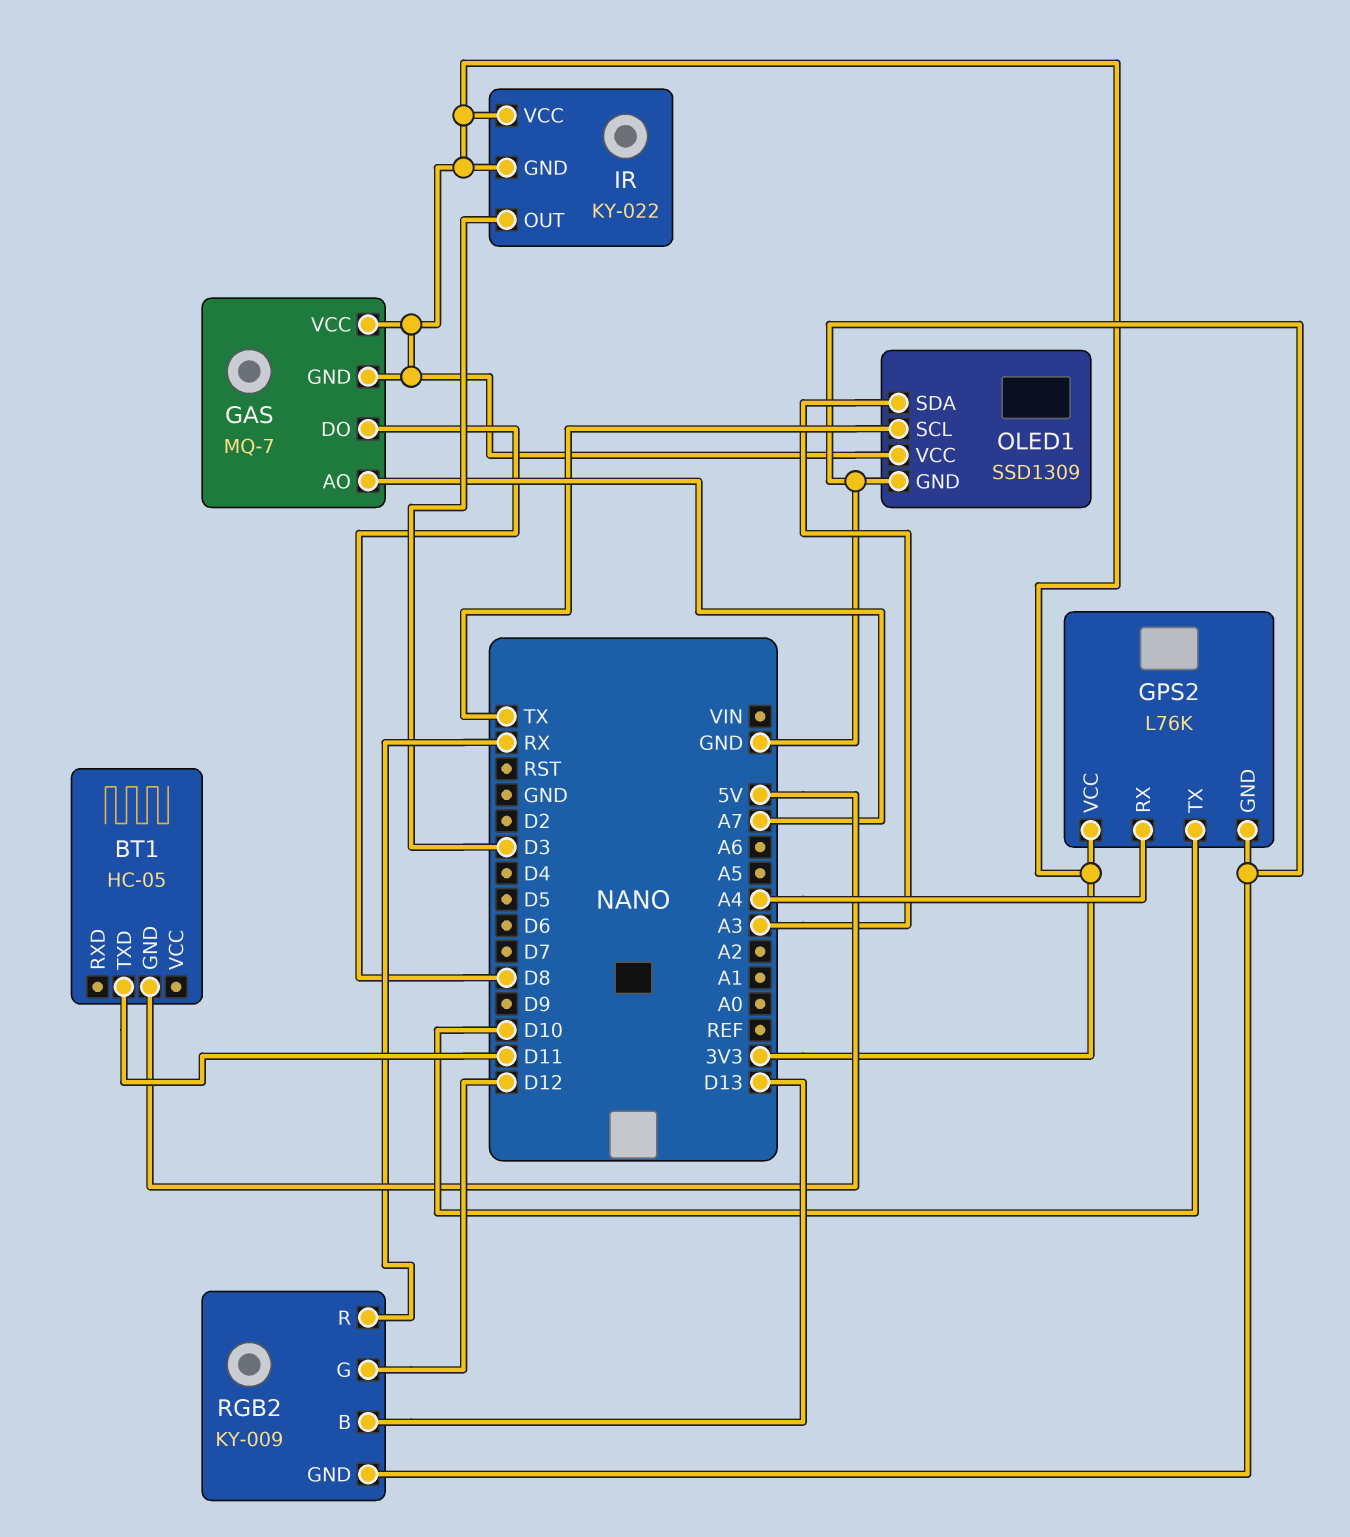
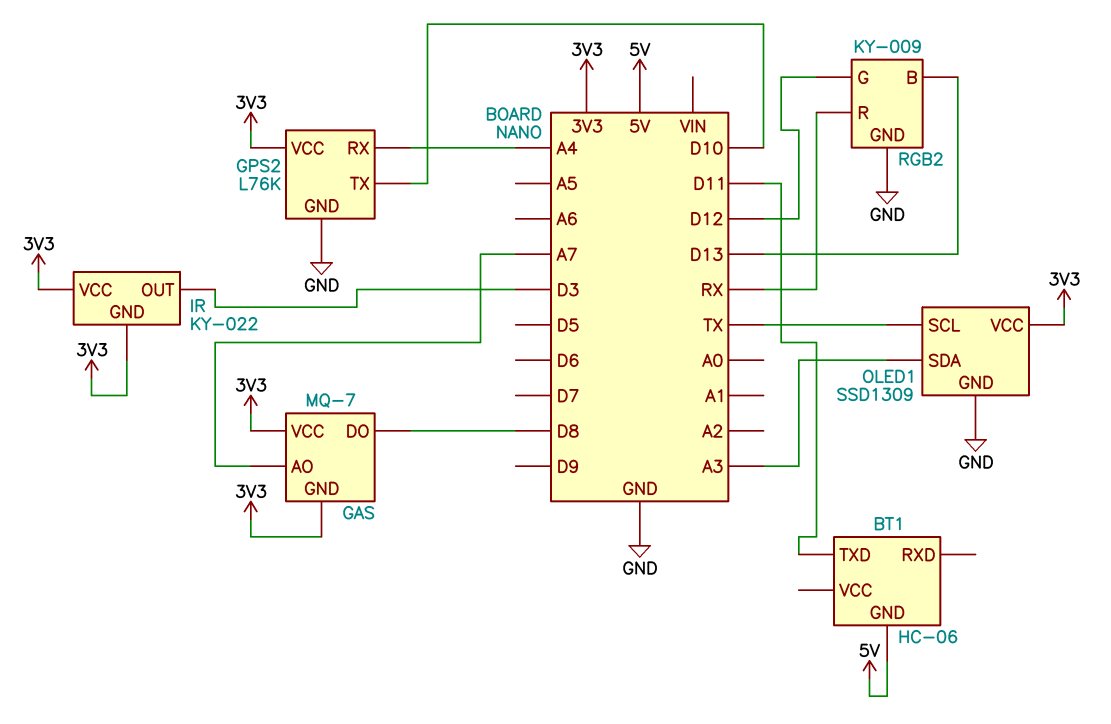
BT1: HC-05 -> HC-06

